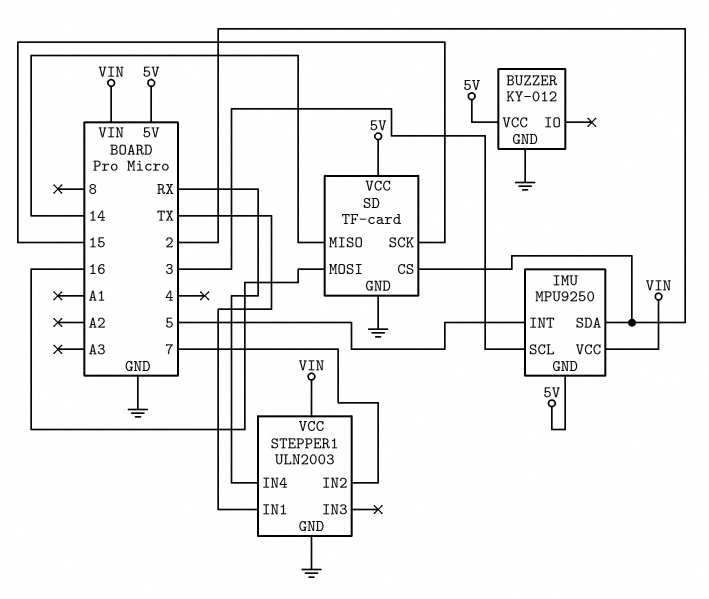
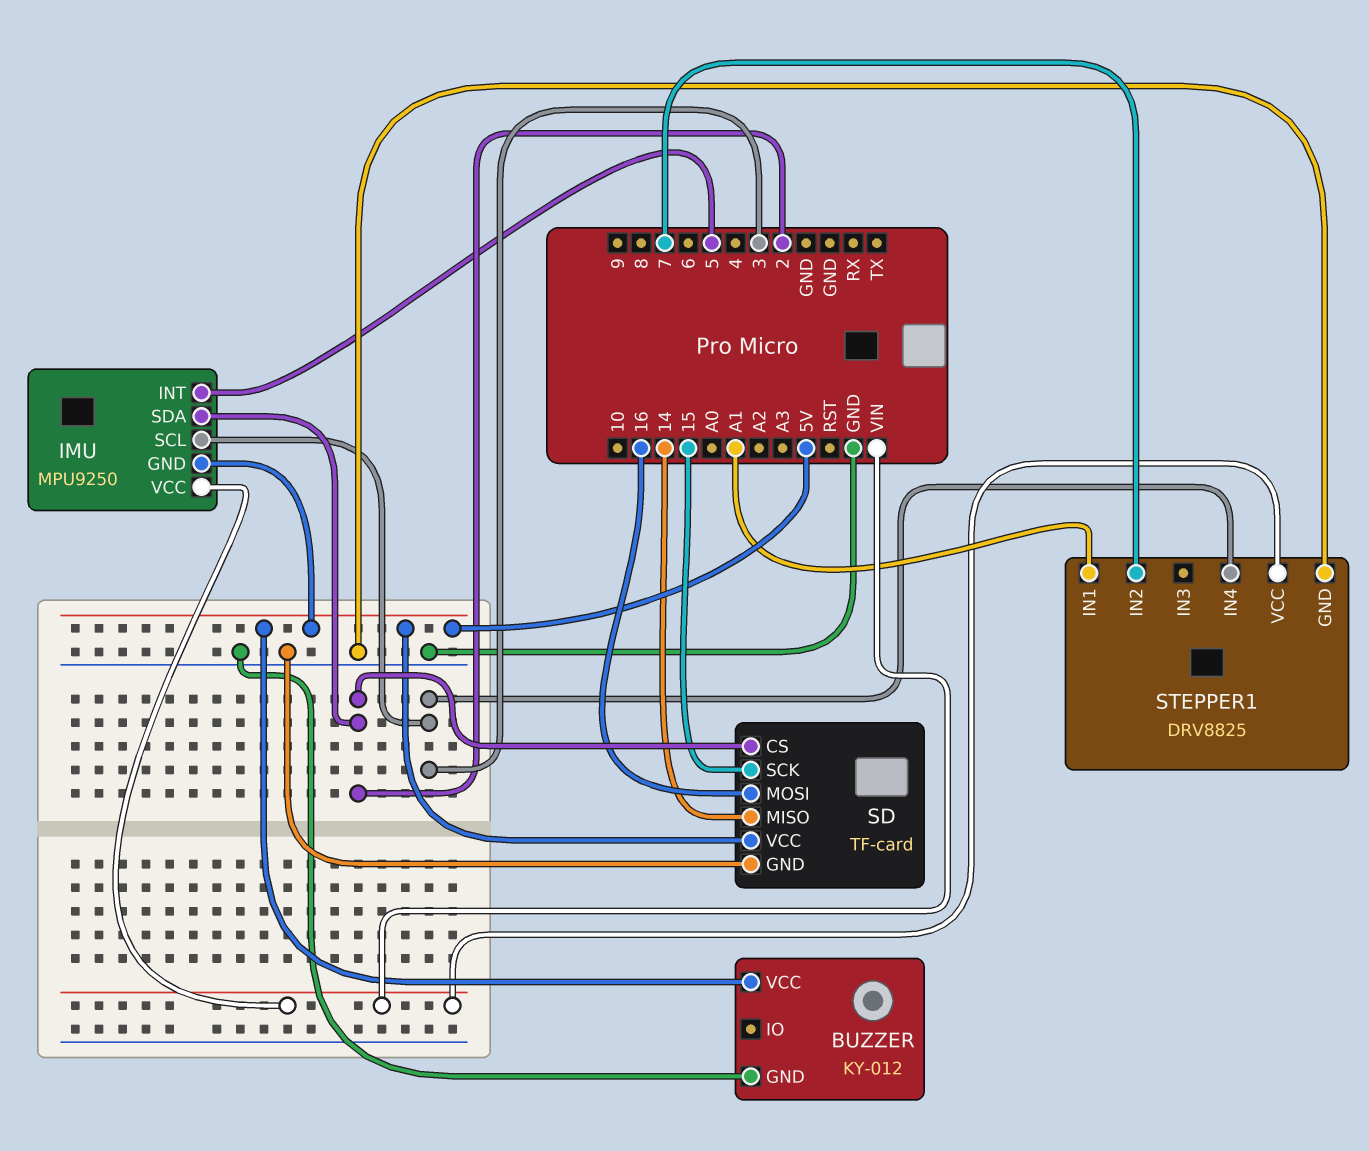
STEPPER1: ULN2003 -> DRV8825
STEPPER1 pin IN1: TX -> A1
STEPPER1 pin IN4: RX -> 3

